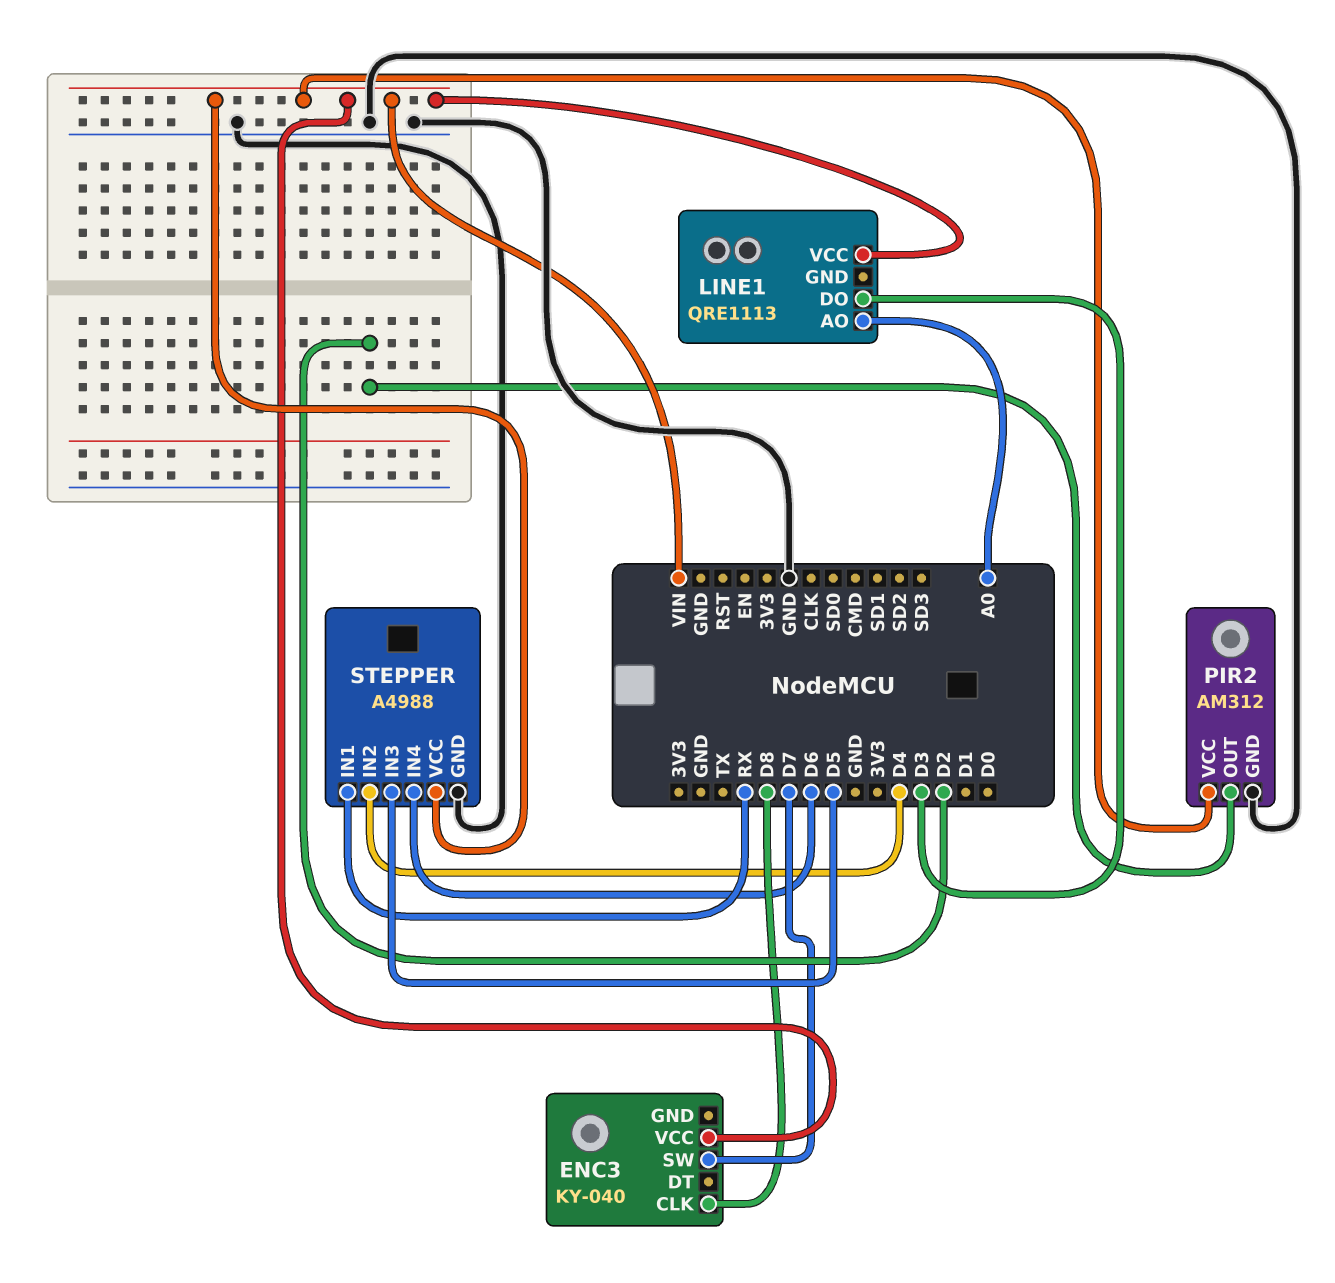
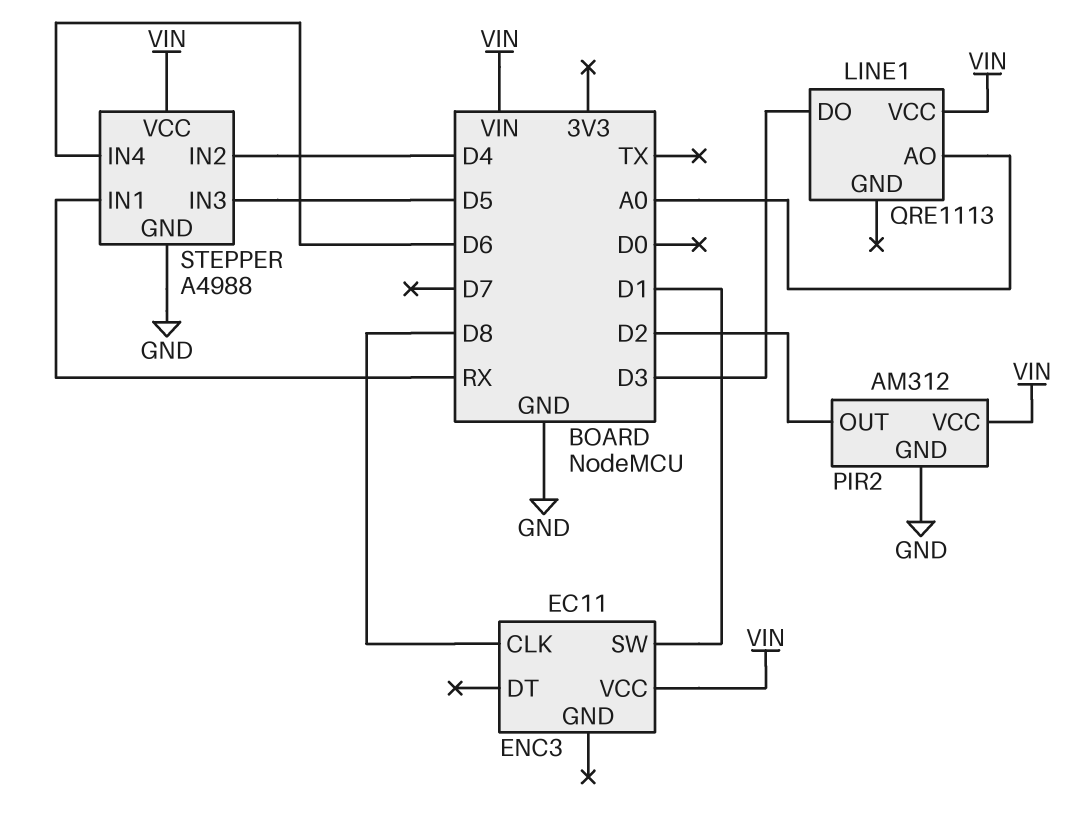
ENC3: KY-040 -> EC11
ENC3 pin SW: D7 -> D1

